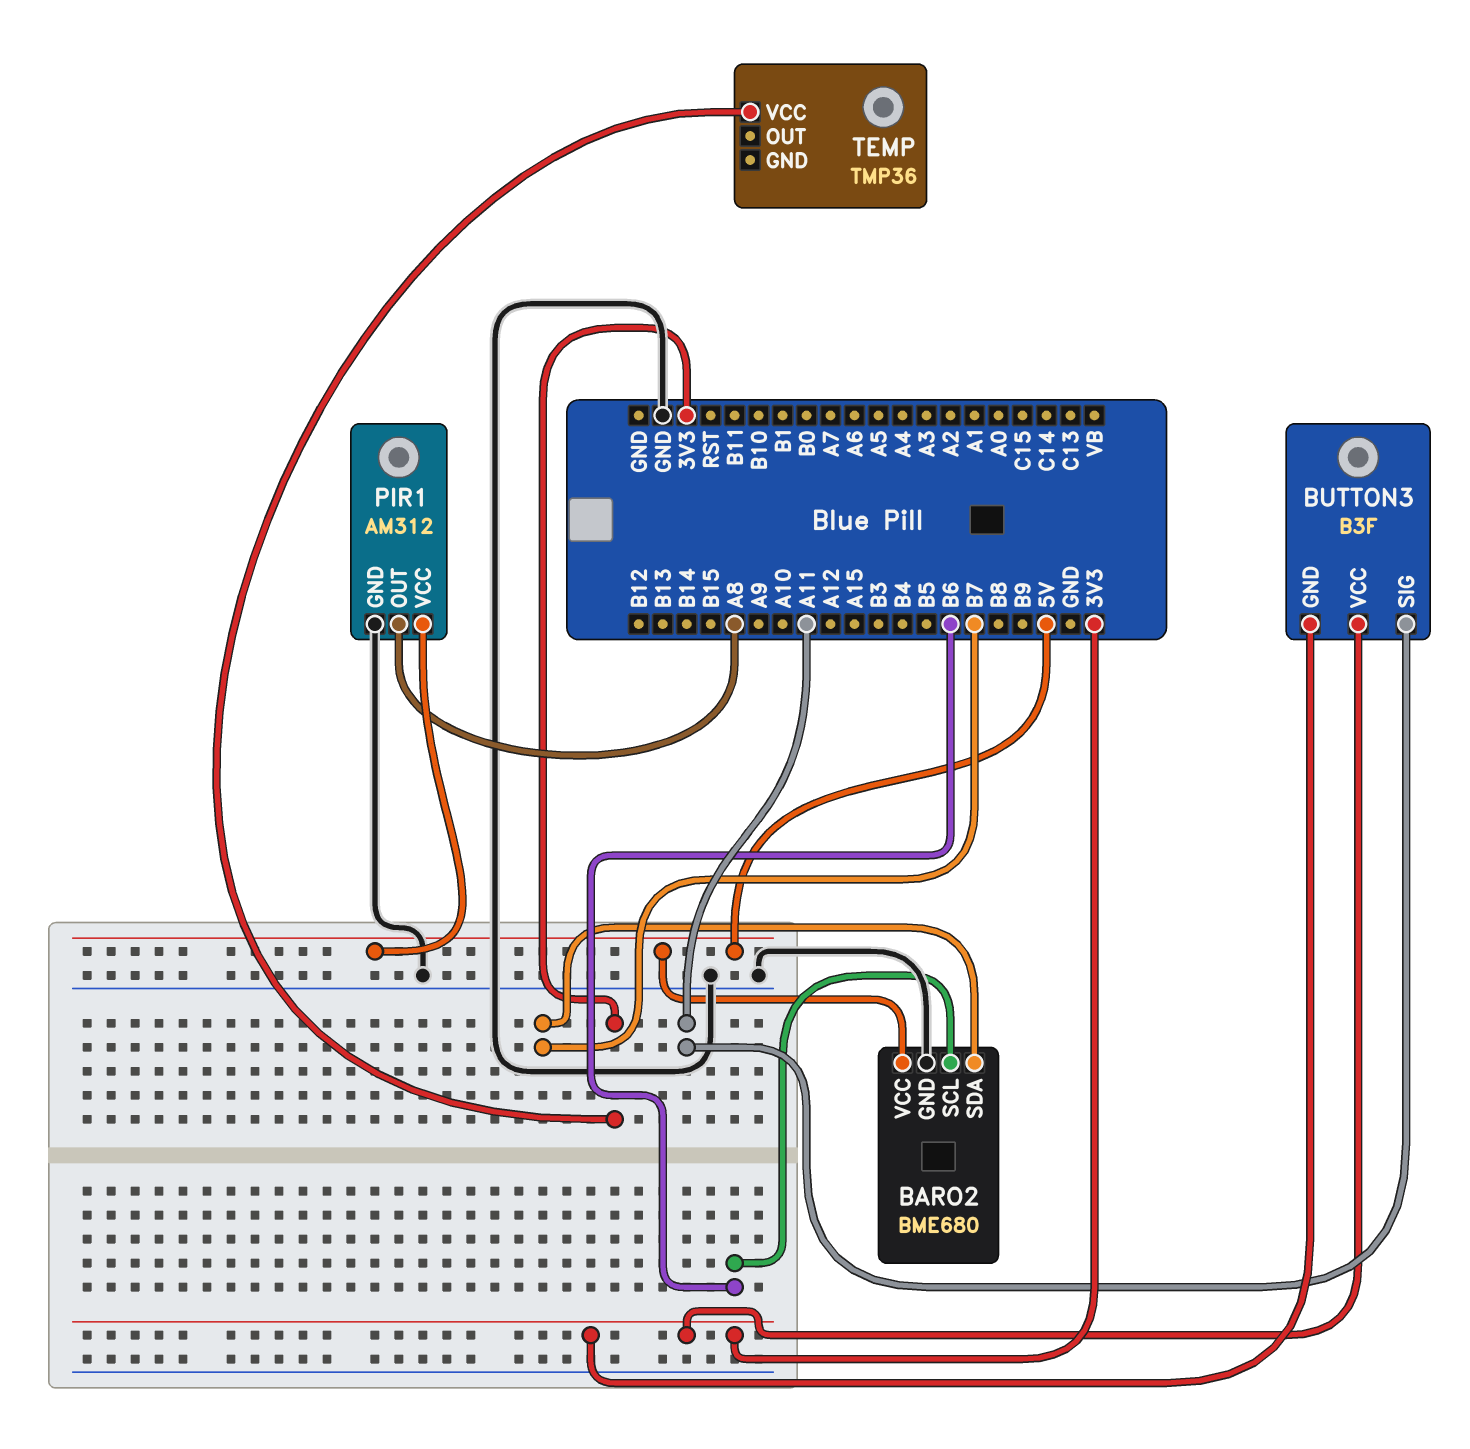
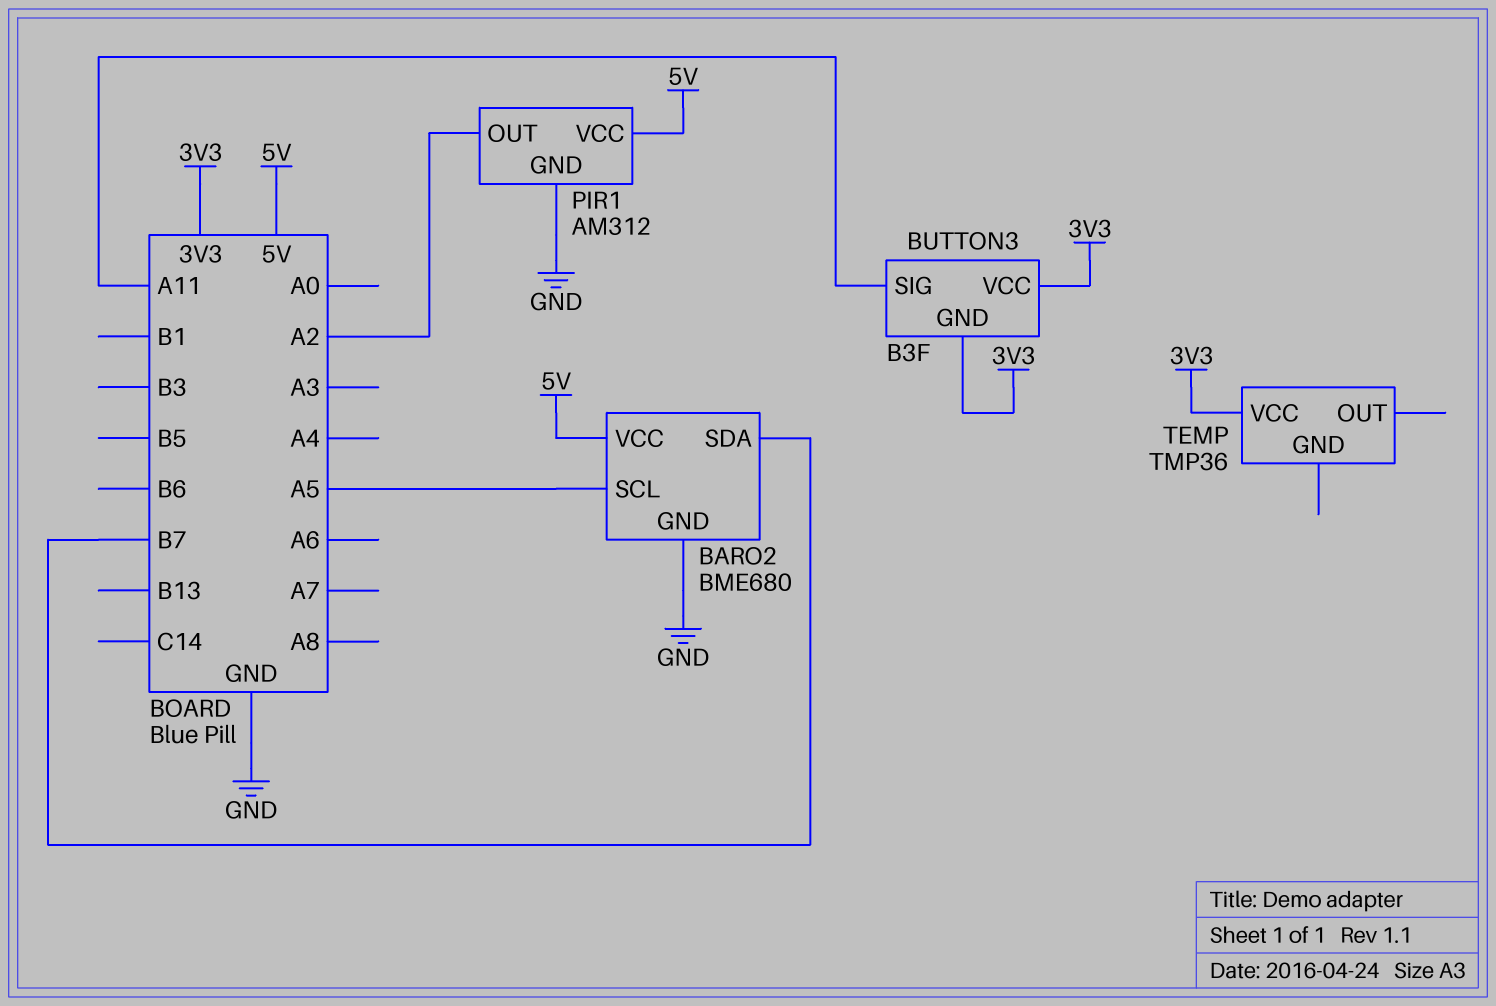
BARO2 pin SCL: B6 -> A5
PIR1 pin OUT: A8 -> A2

